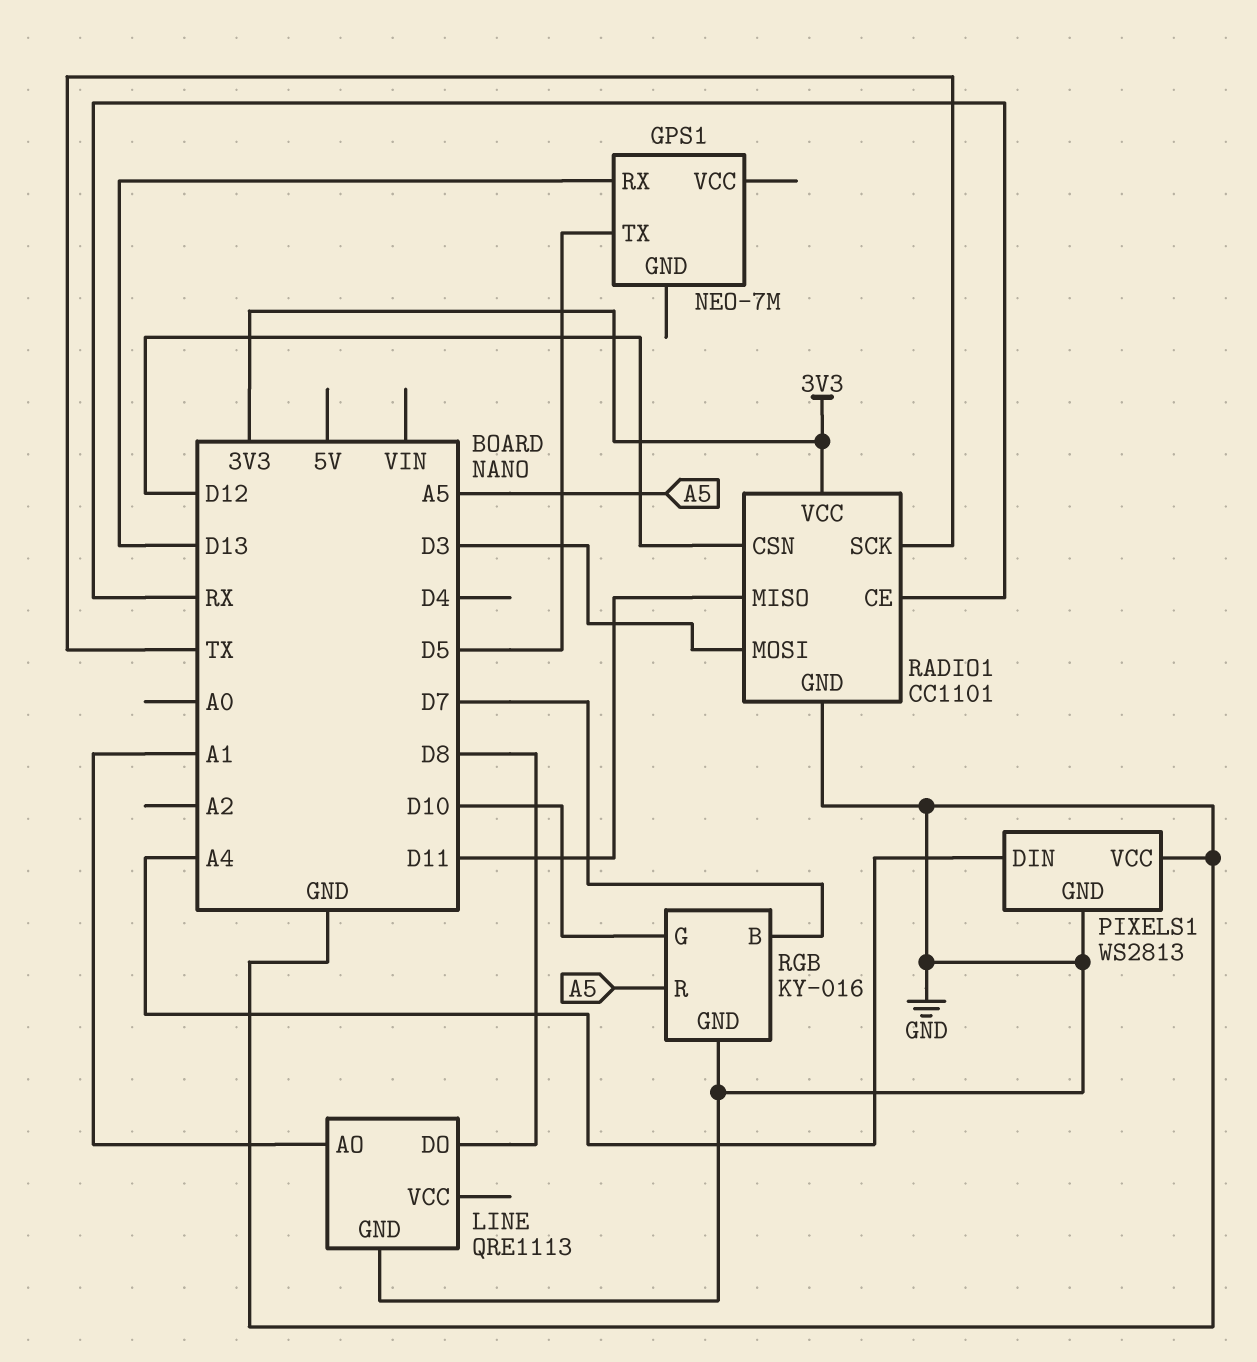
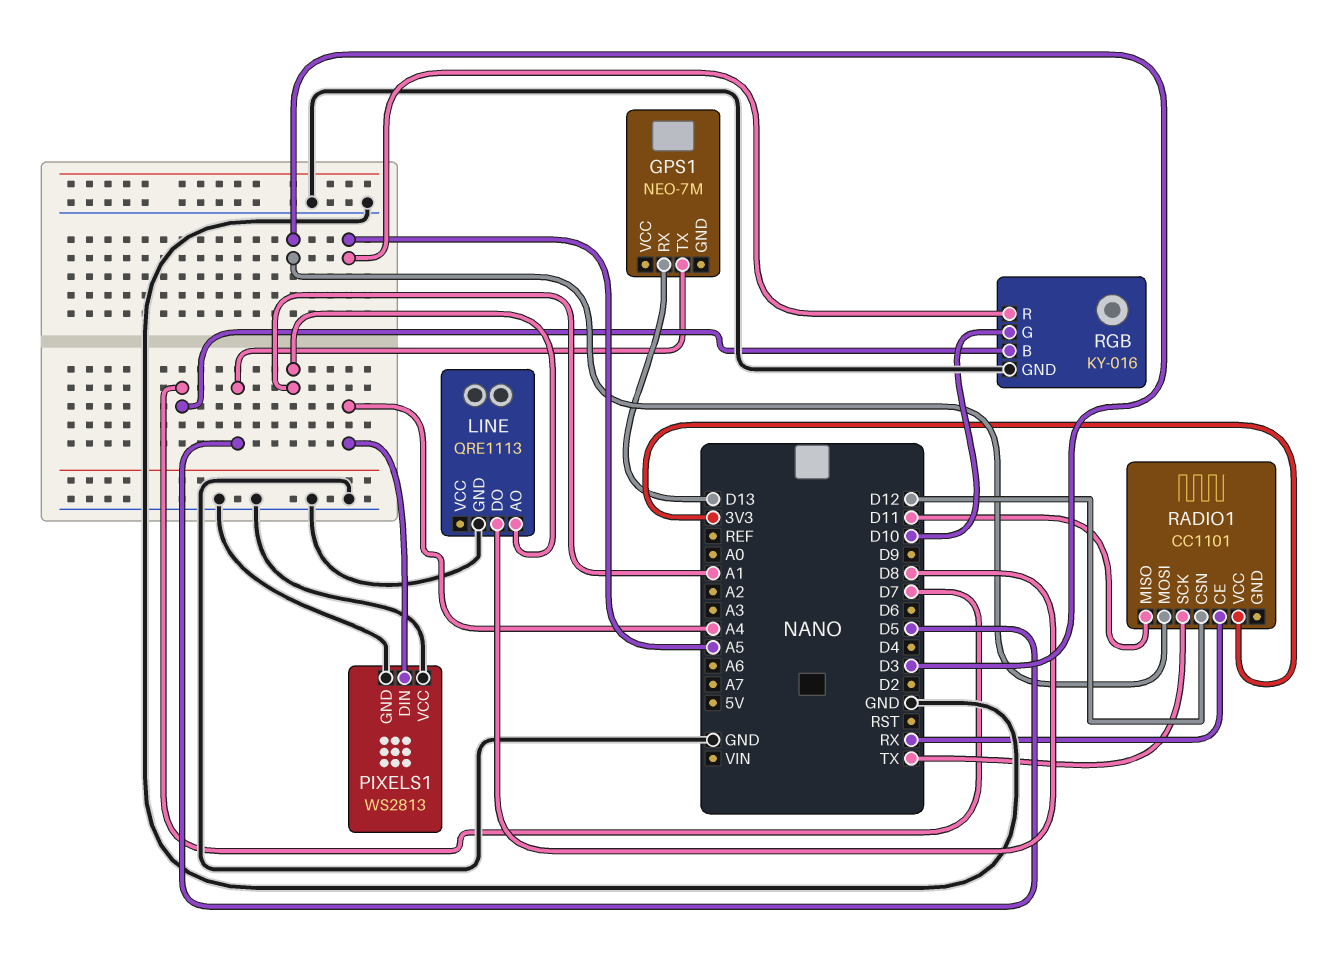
RADIO1 pin GND: GND -> none

